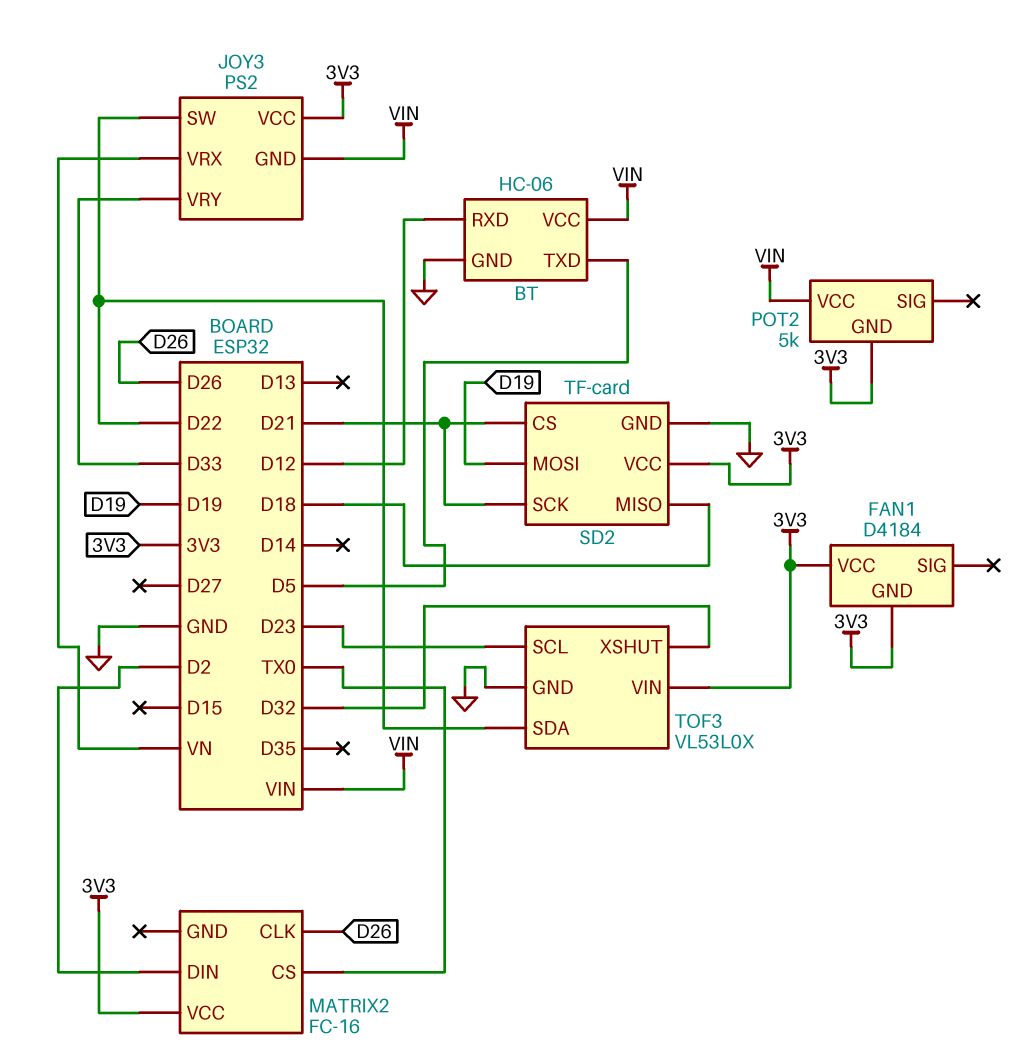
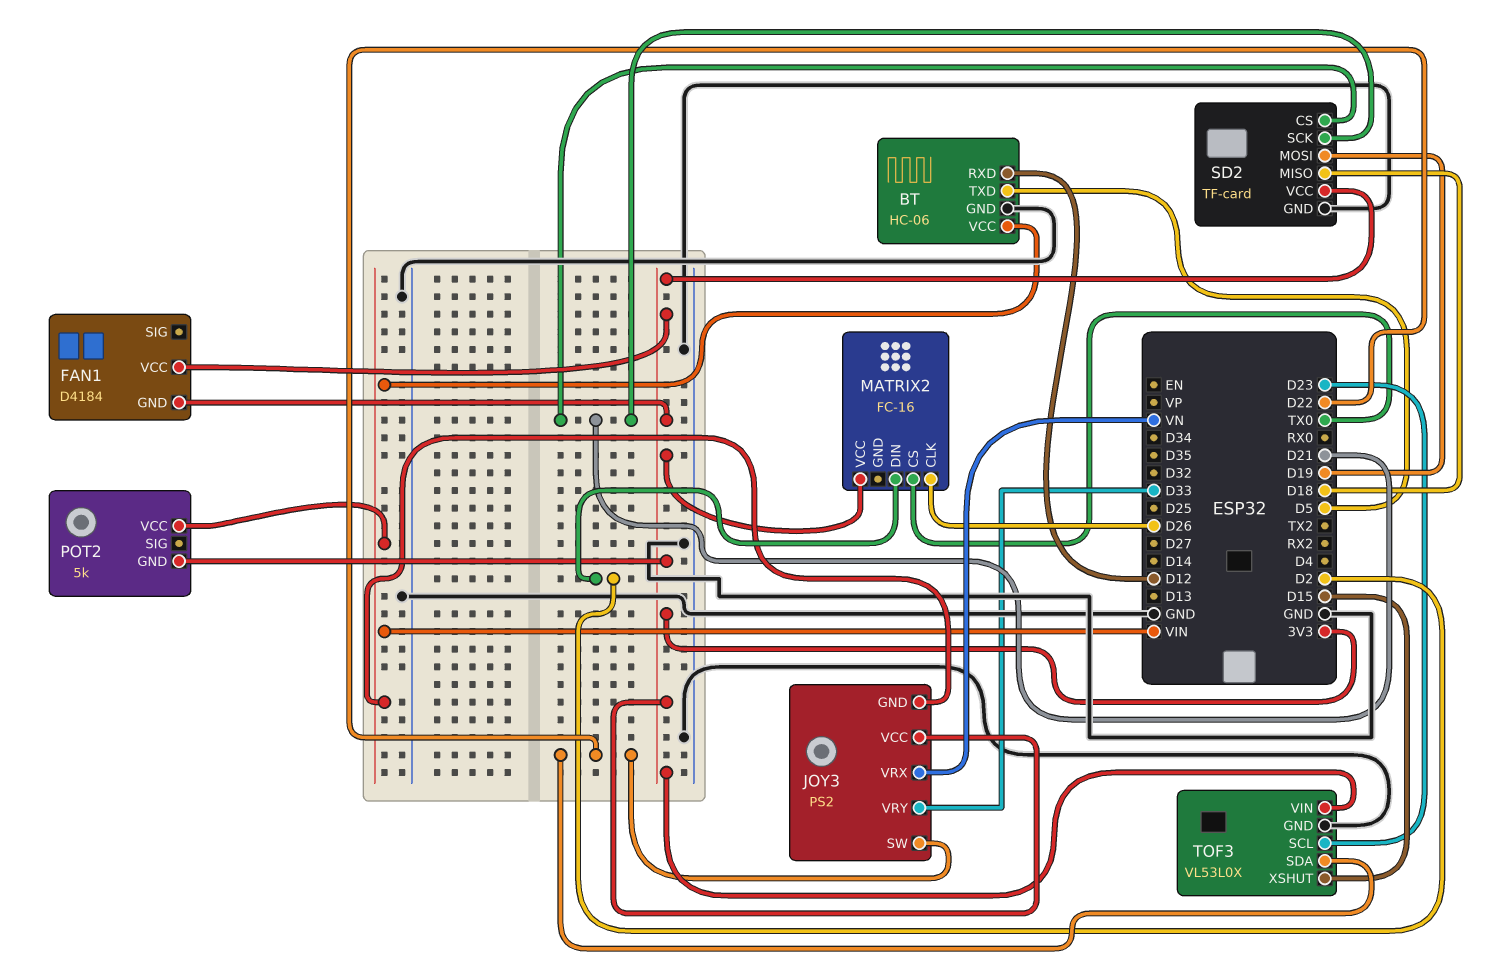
TOF3 pin XSHUT: D32 -> D15

